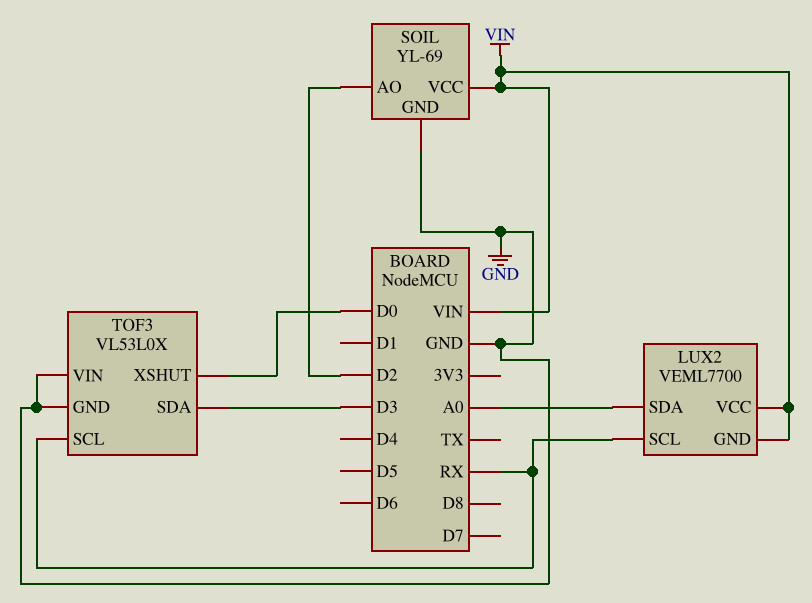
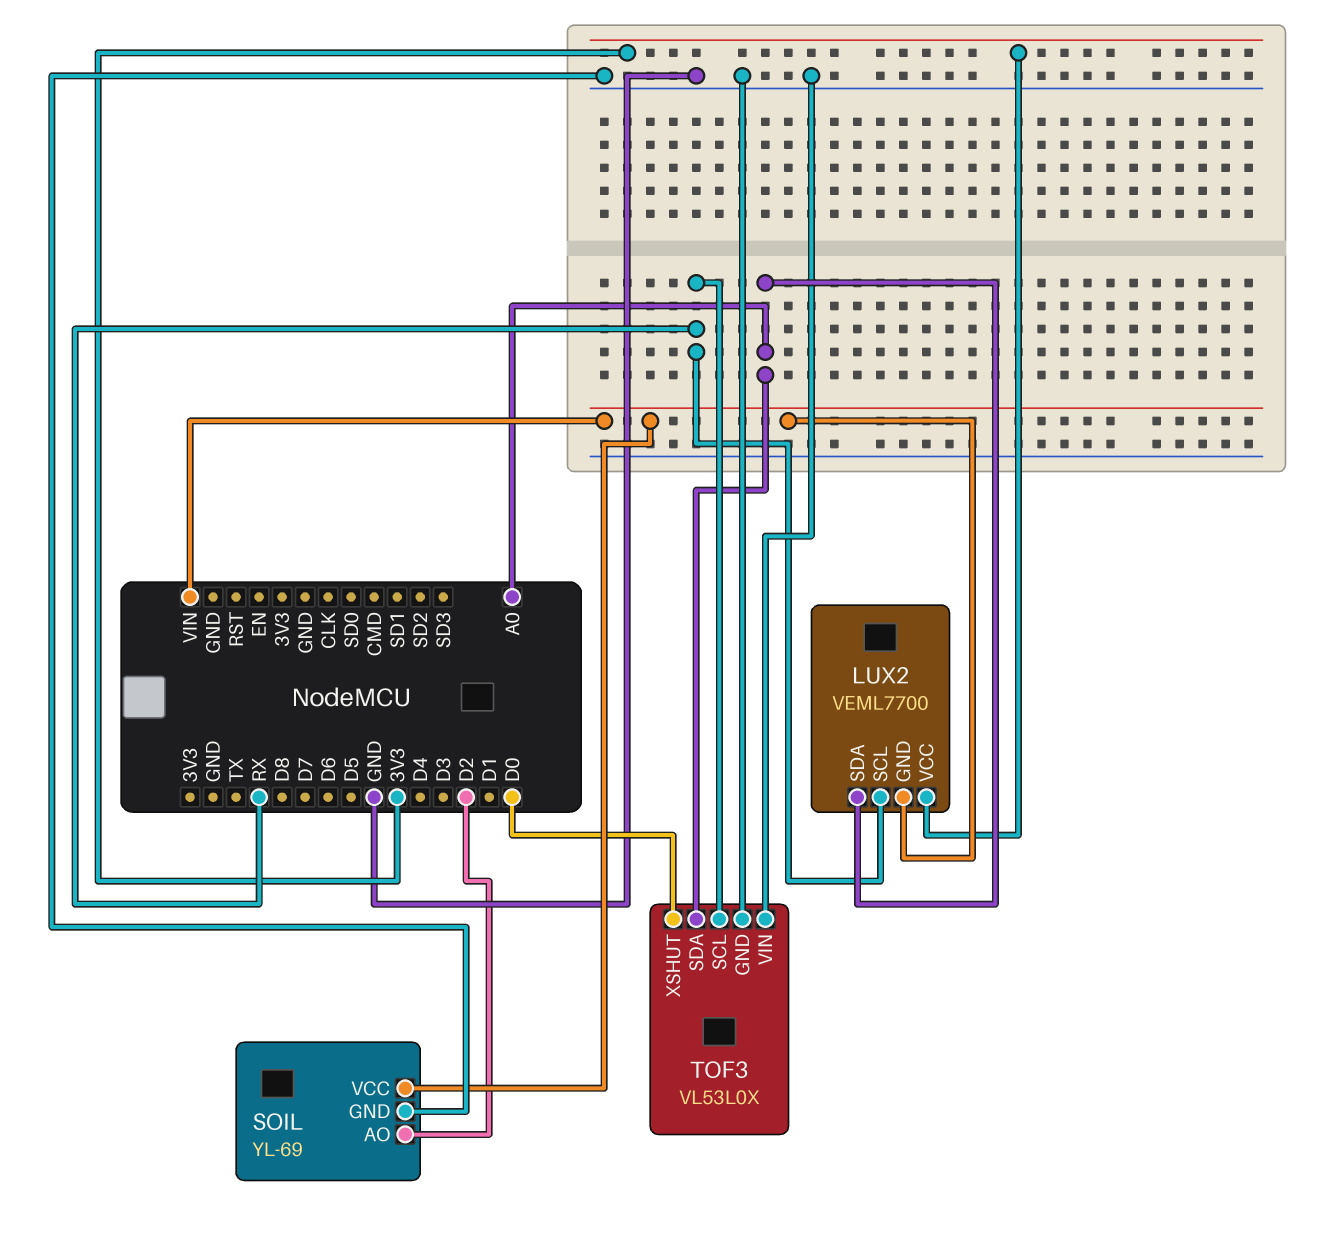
LUX2 pin VCC: VIN -> 3V3
TOF3 pin SDA: D3 -> A0

